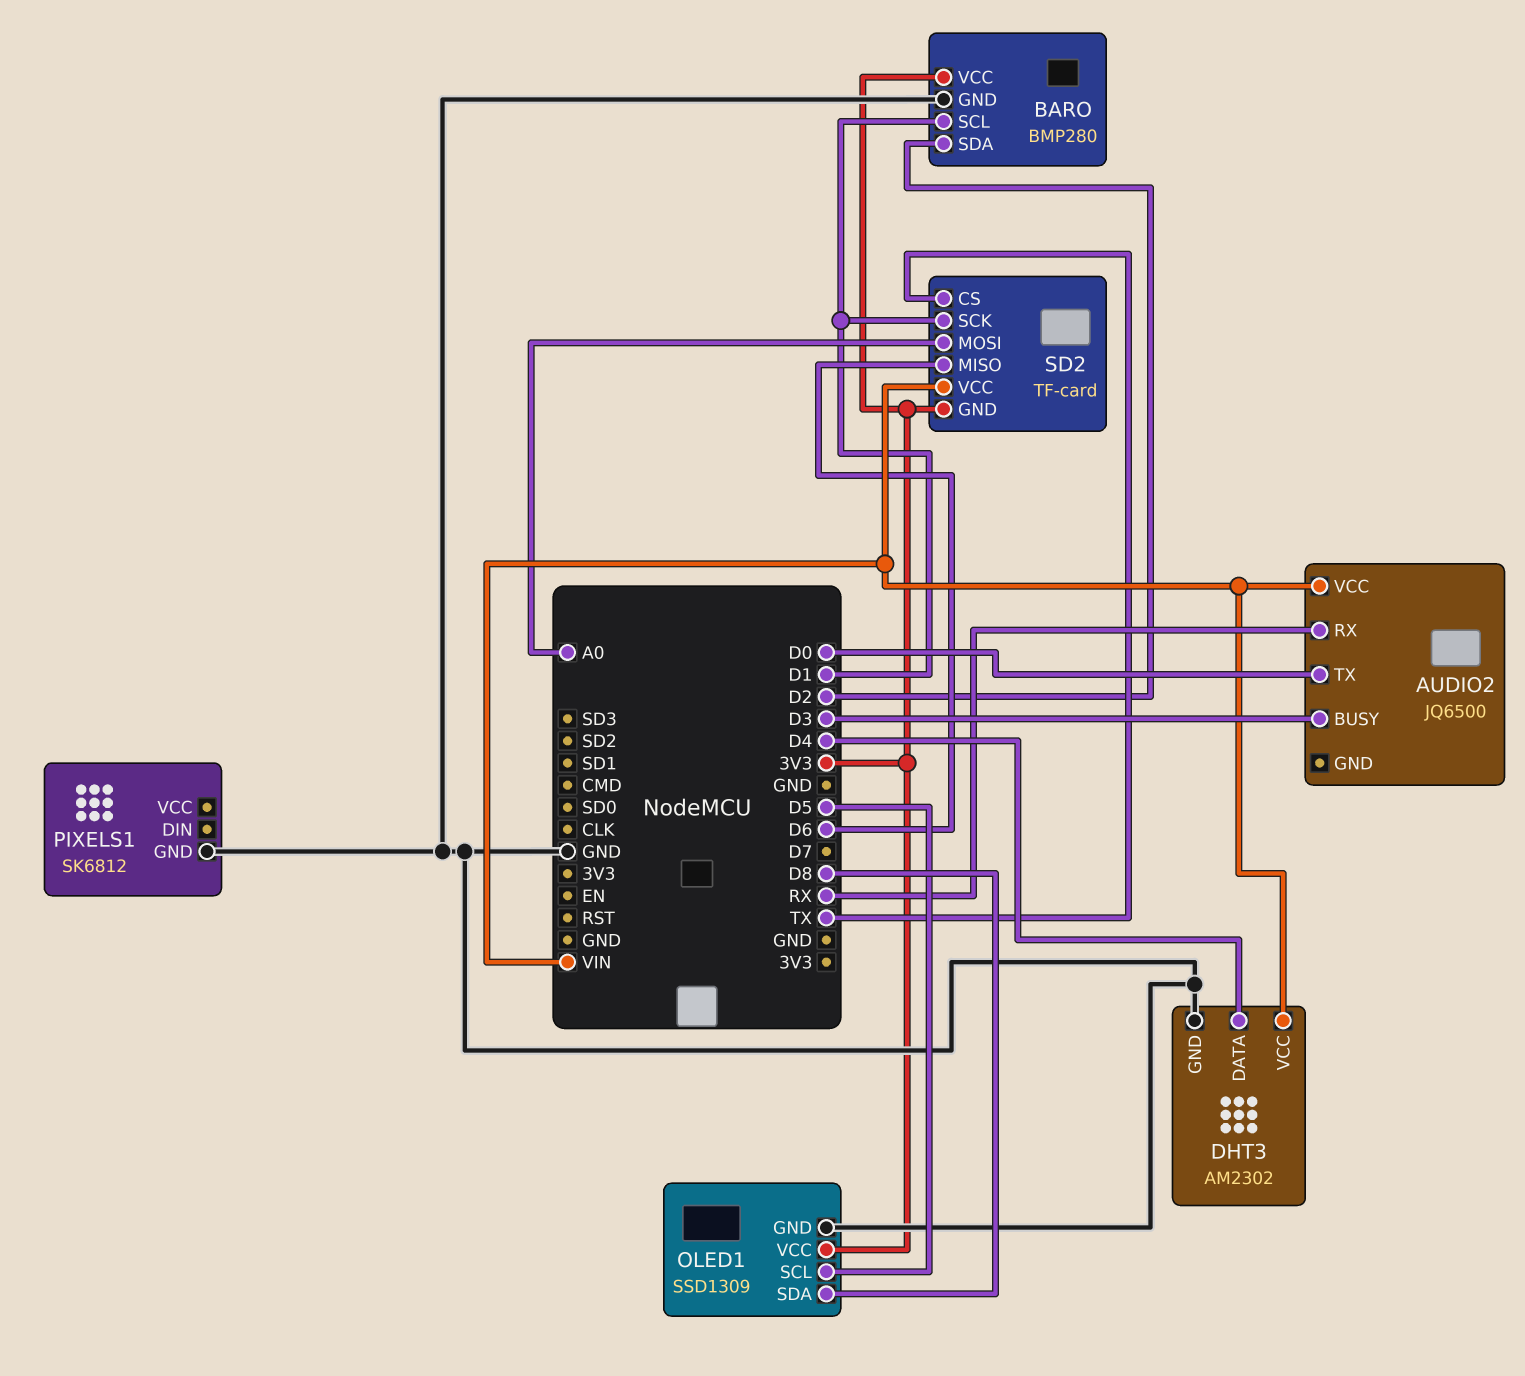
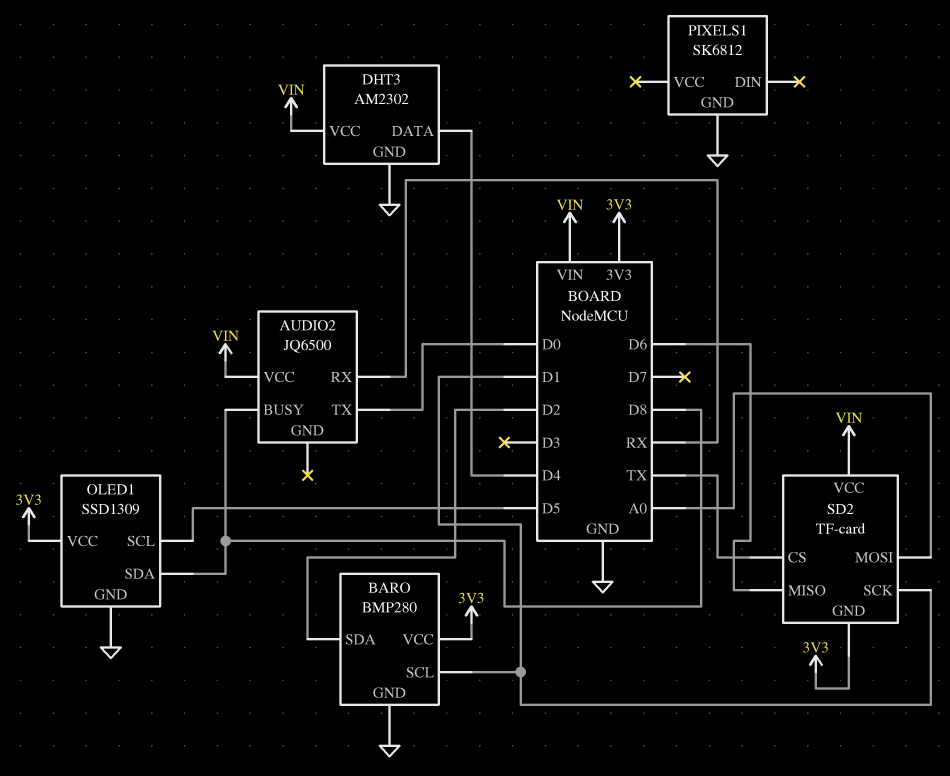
AUDIO2 pin BUSY: D3 -> D8

